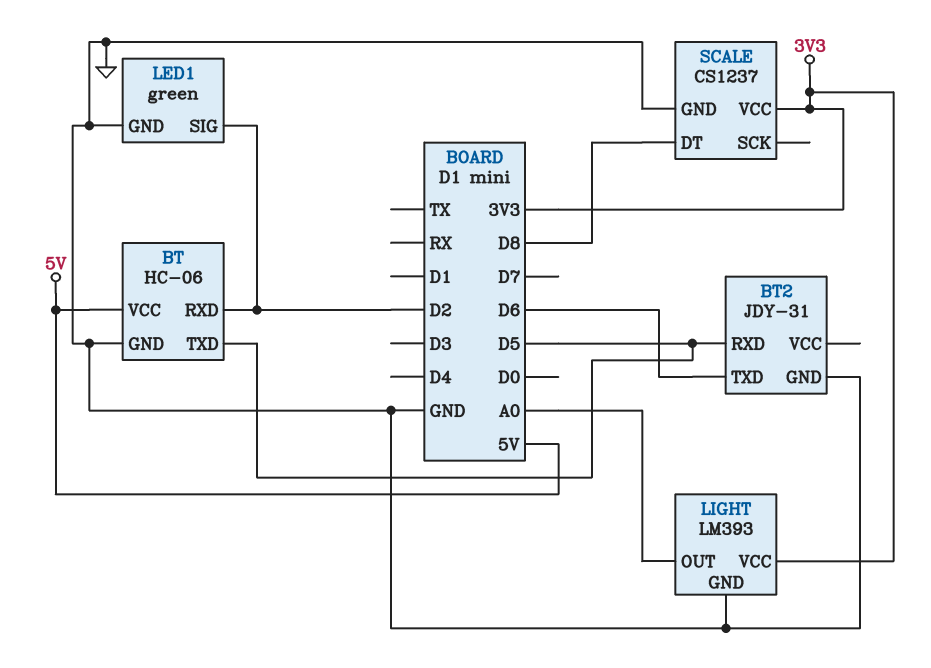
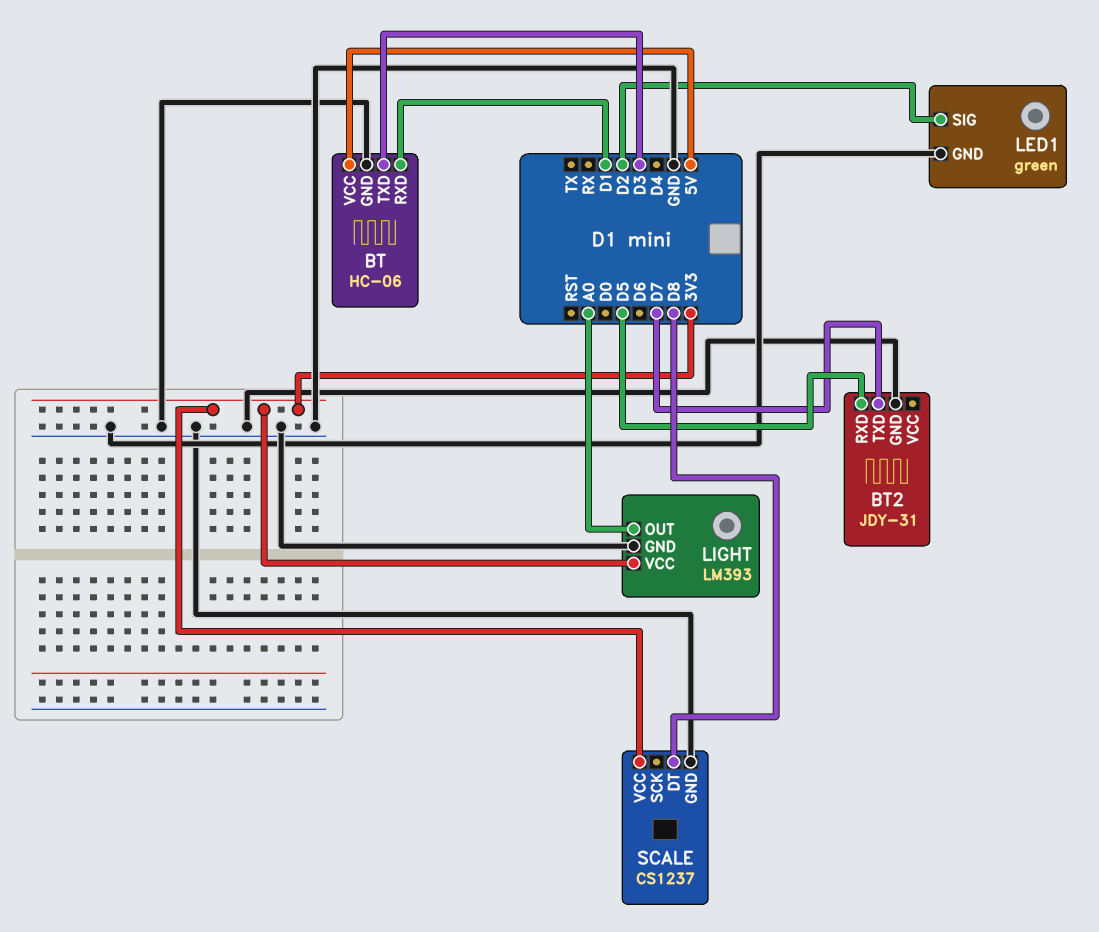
BT pin RXD: D2 -> D1
BT pin TXD: D5 -> D3
BT2 pin TXD: D6 -> D7

